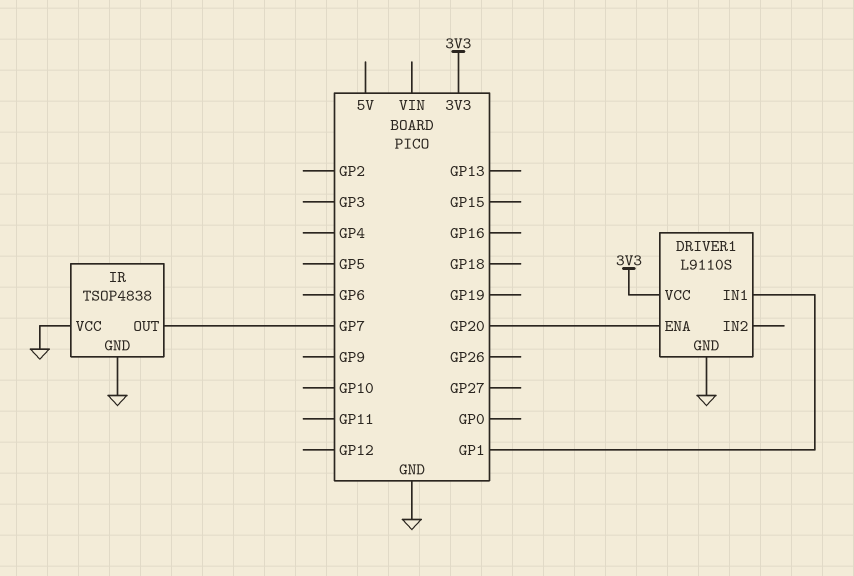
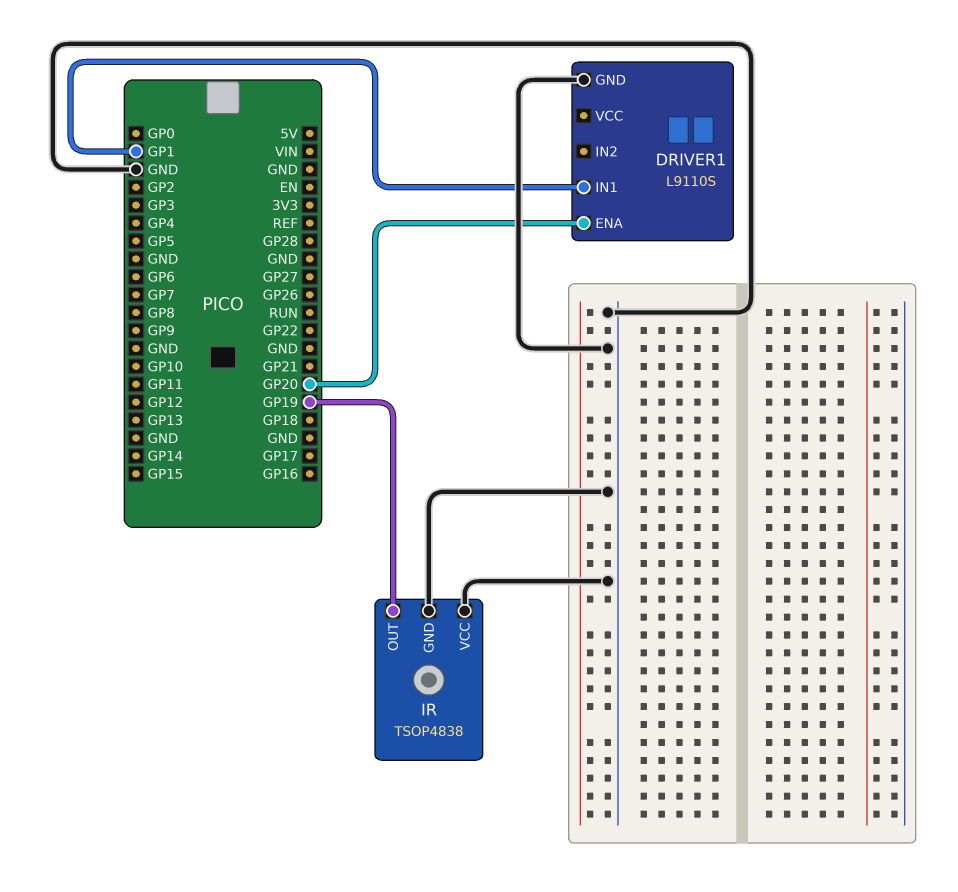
DRIVER1 pin VCC: 3V3 -> none
IR pin OUT: GP7 -> GP19

